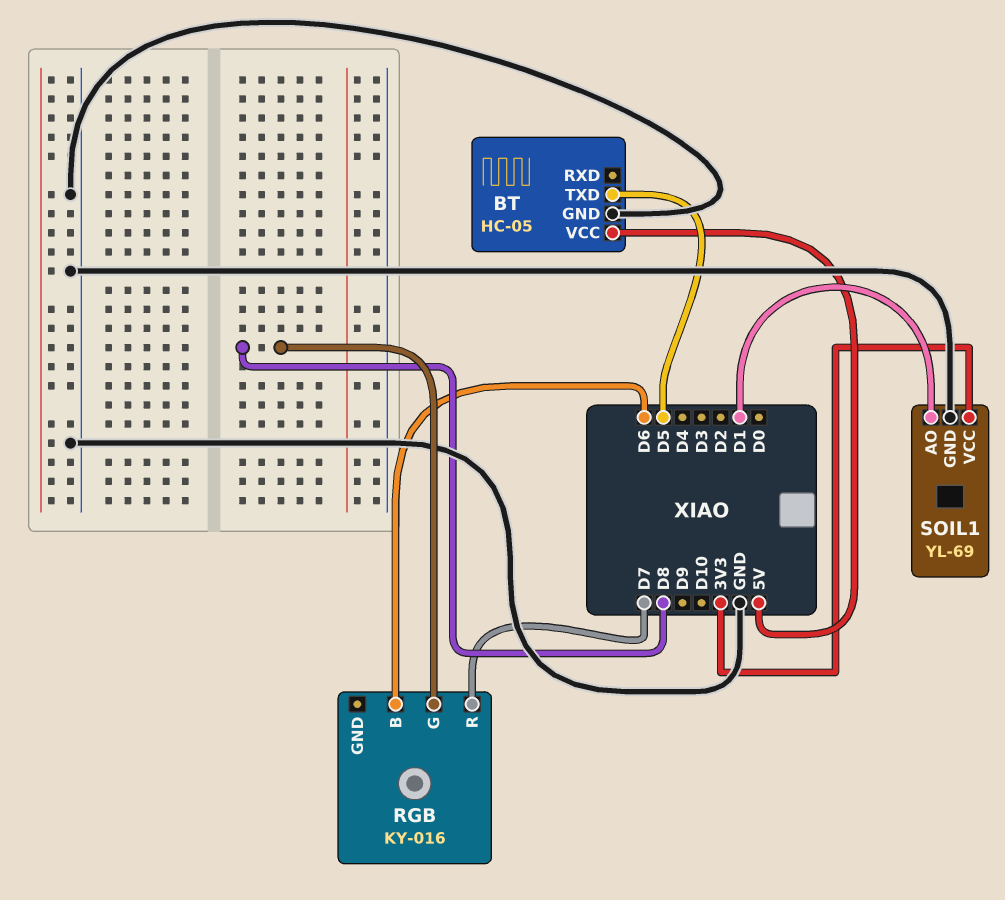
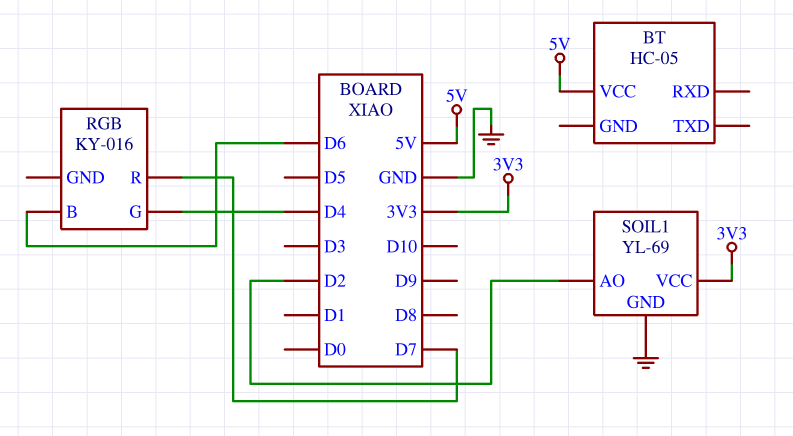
BT pin GND: GND -> none
BT pin TXD: D5 -> none
RGB pin G: D8 -> D4
SOIL1 pin AO: D1 -> D2

